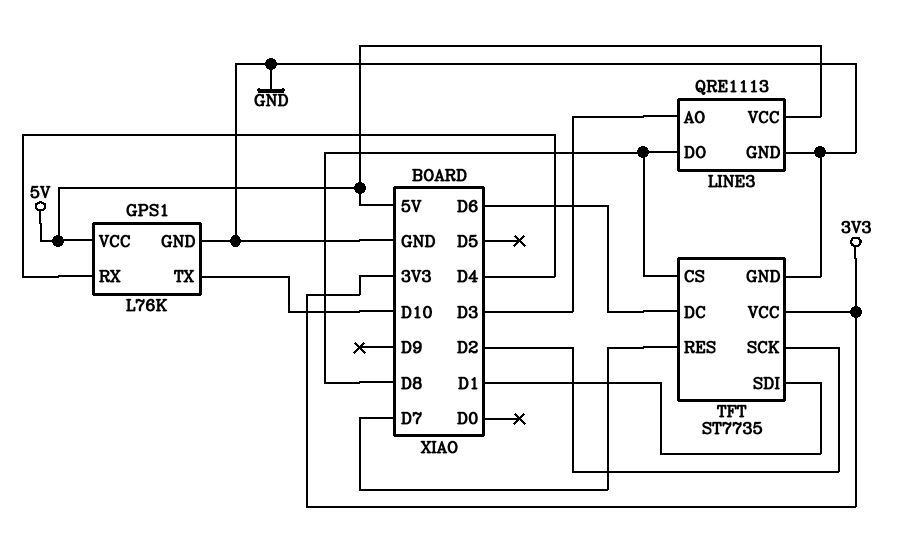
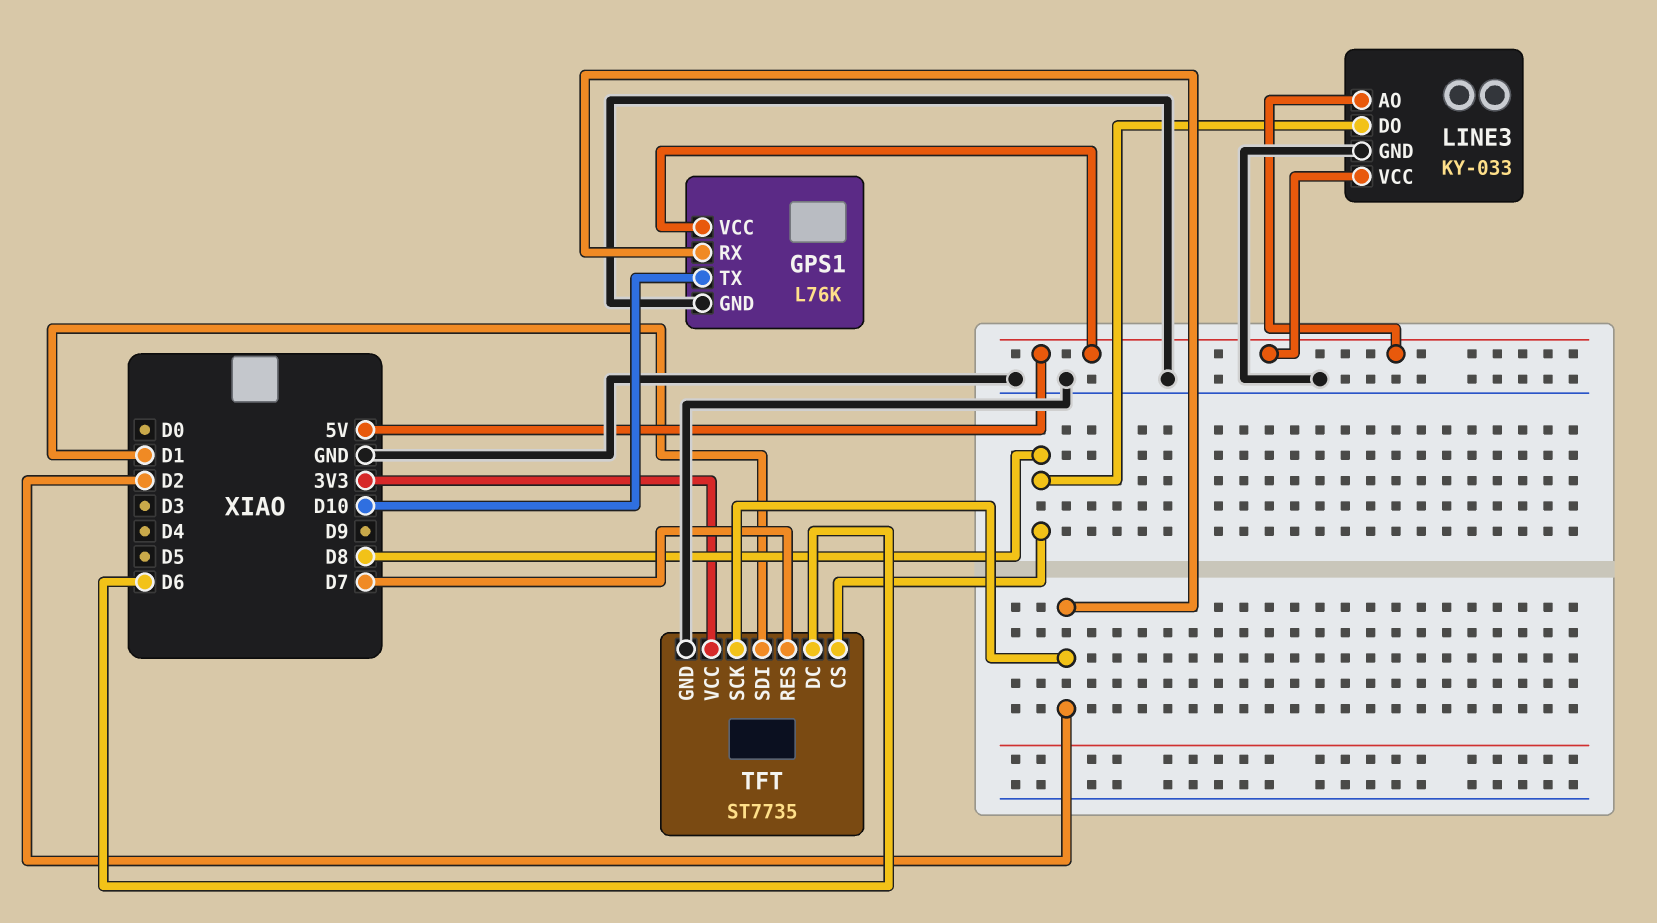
GPS1 pin RX: D4 -> D2
LINE3: QRE1113 -> KY-033
LINE3 pin AO: D3 -> 5V

